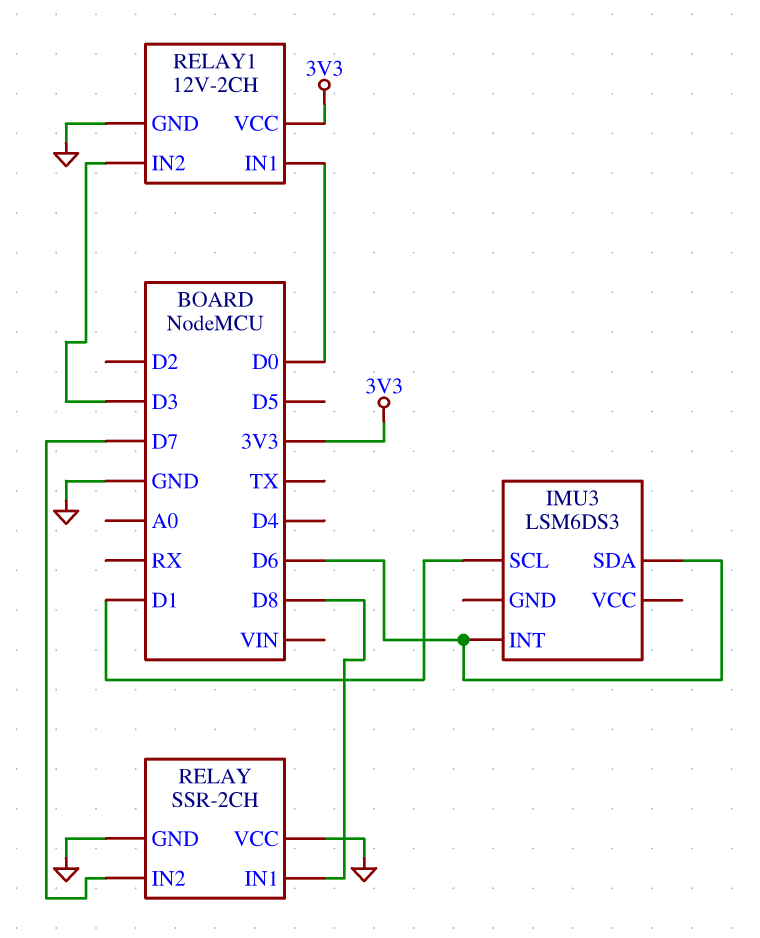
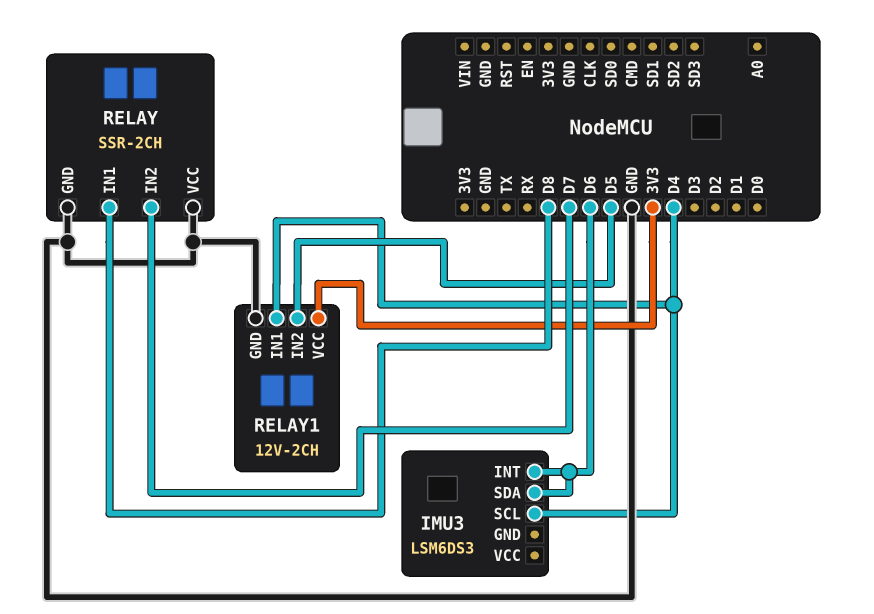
IMU3 pin SCL: D1 -> D4
RELAY1 pin IN1: D0 -> D4
RELAY1 pin IN2: D3 -> D5

